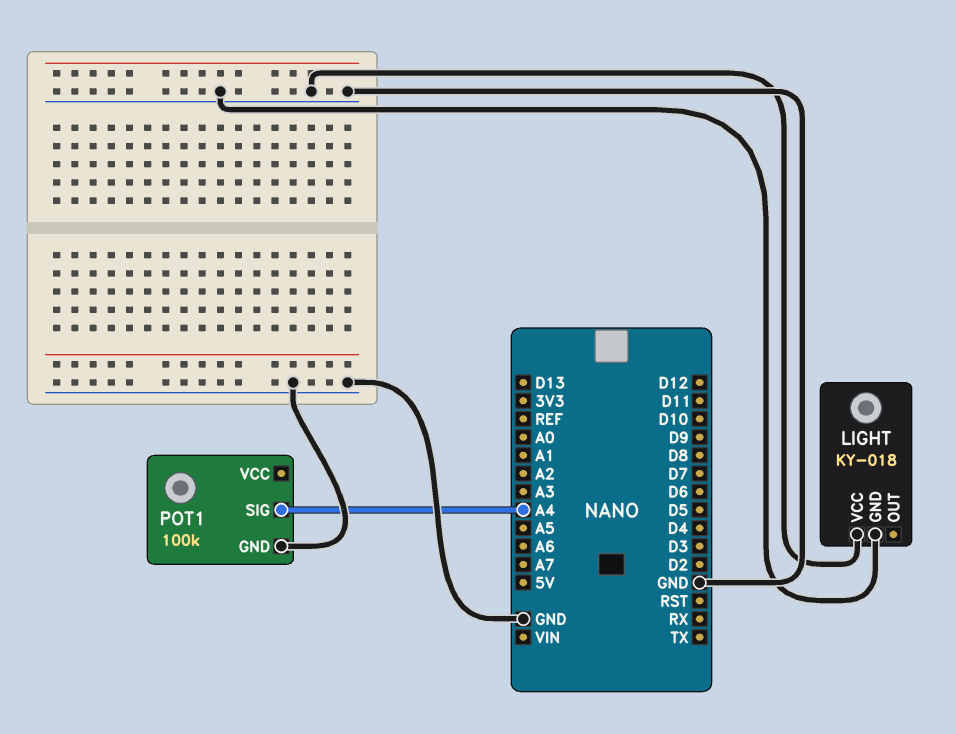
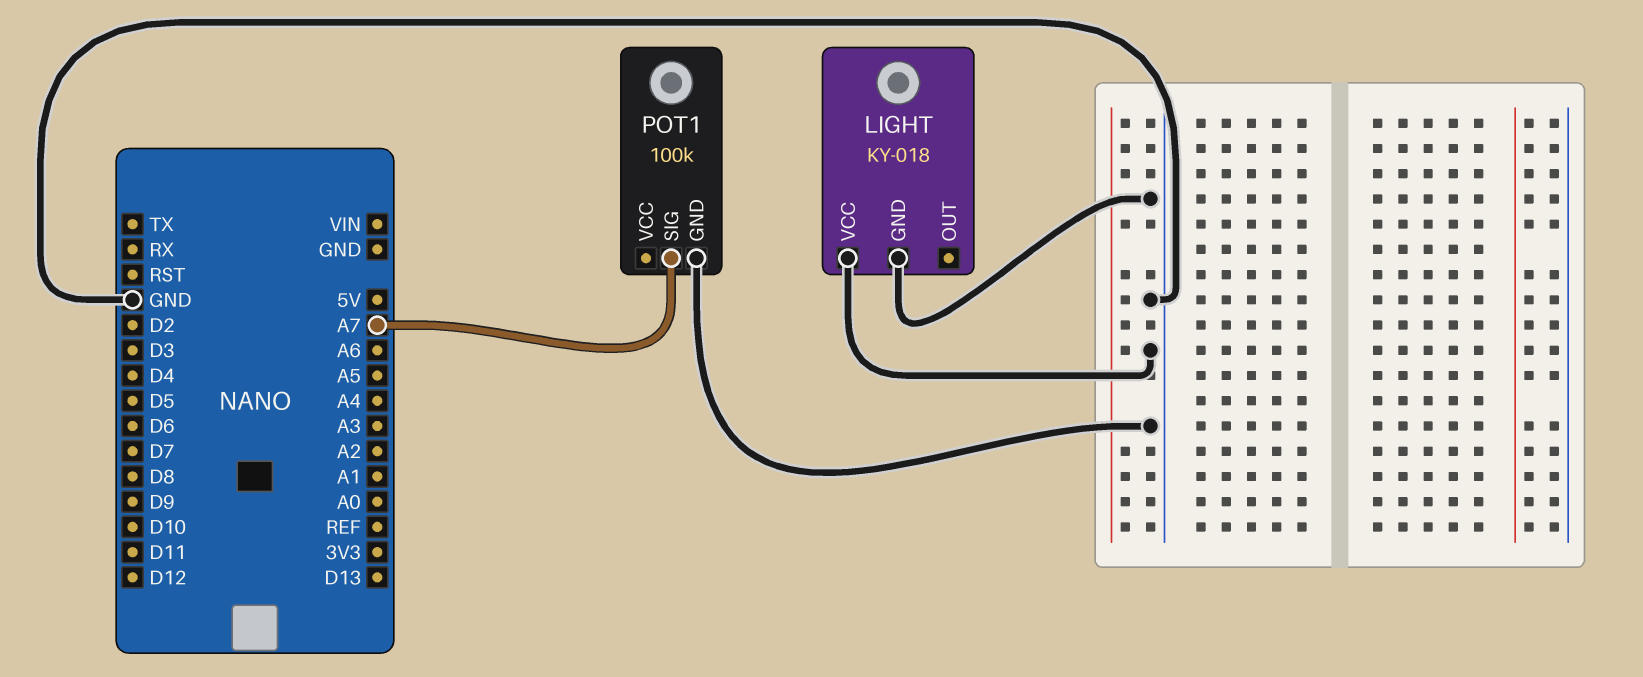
POT1 pin SIG: A4 -> A7

